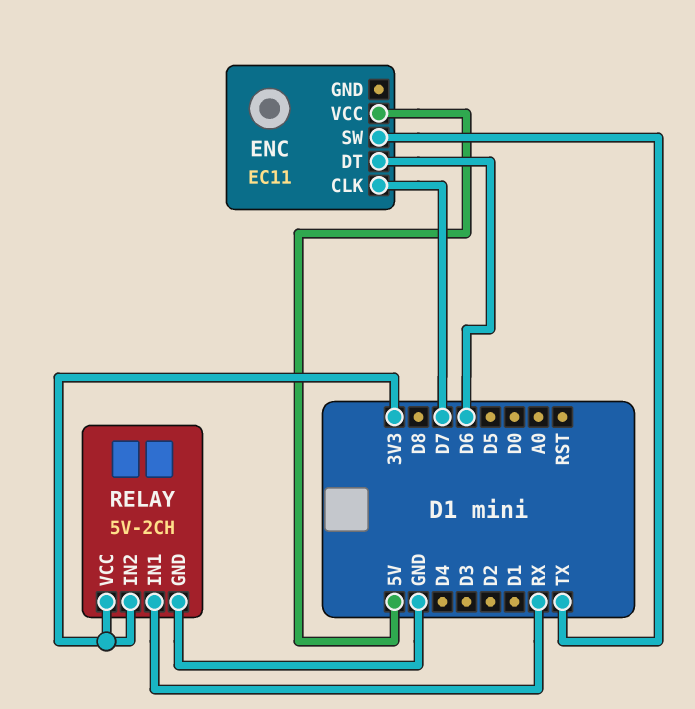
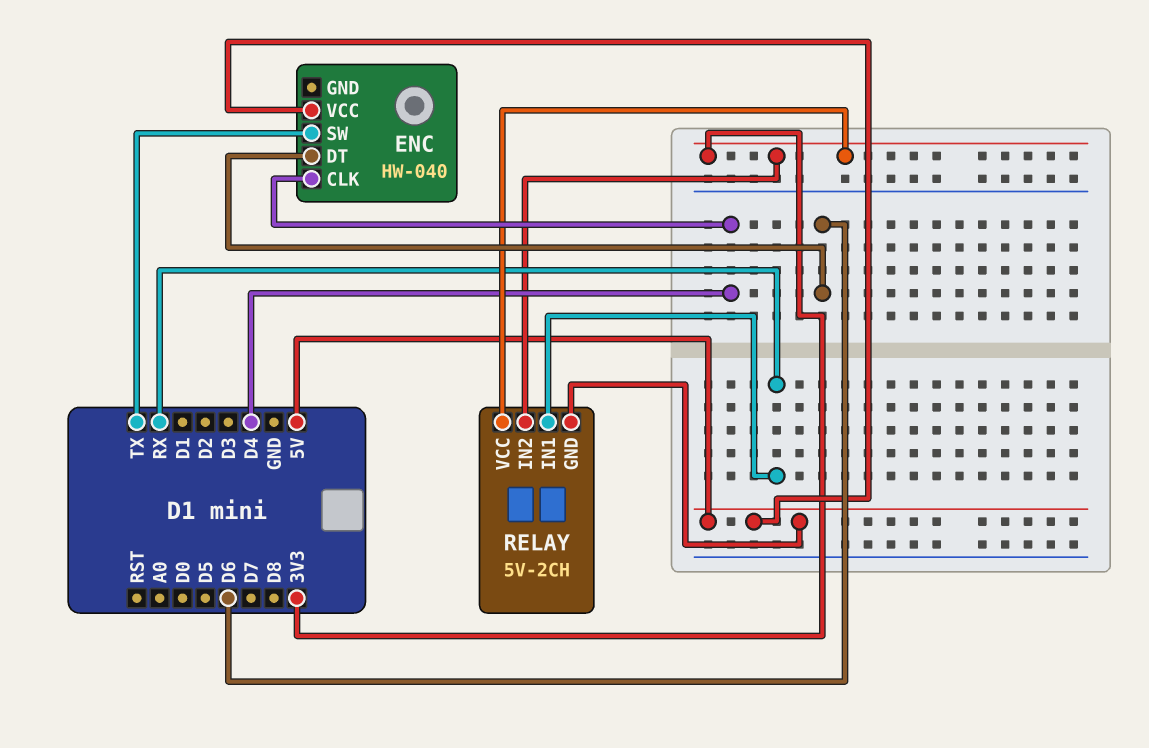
ENC: EC11 -> HW-040
ENC pin CLK: D7 -> D4
RELAY pin GND: GND -> 5V

